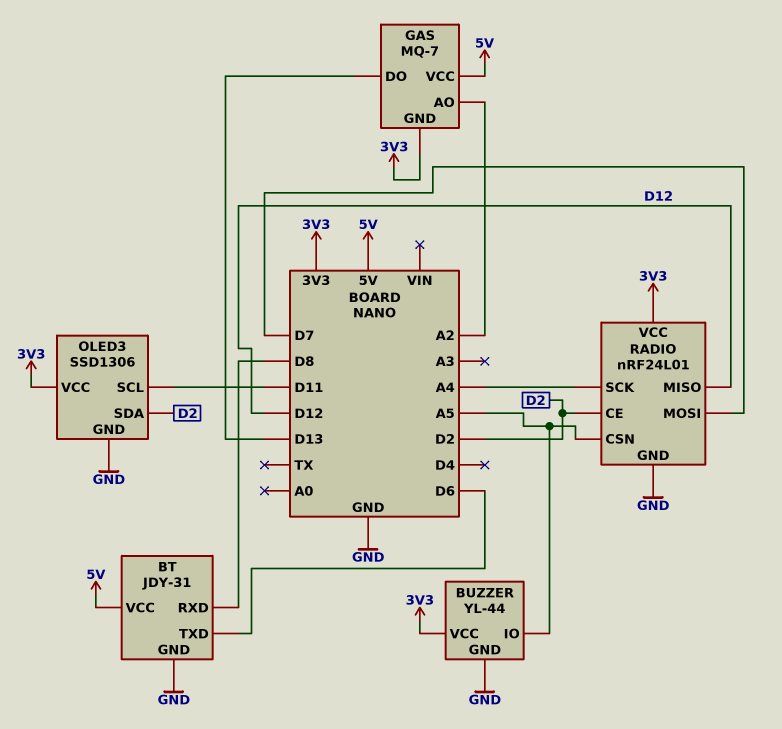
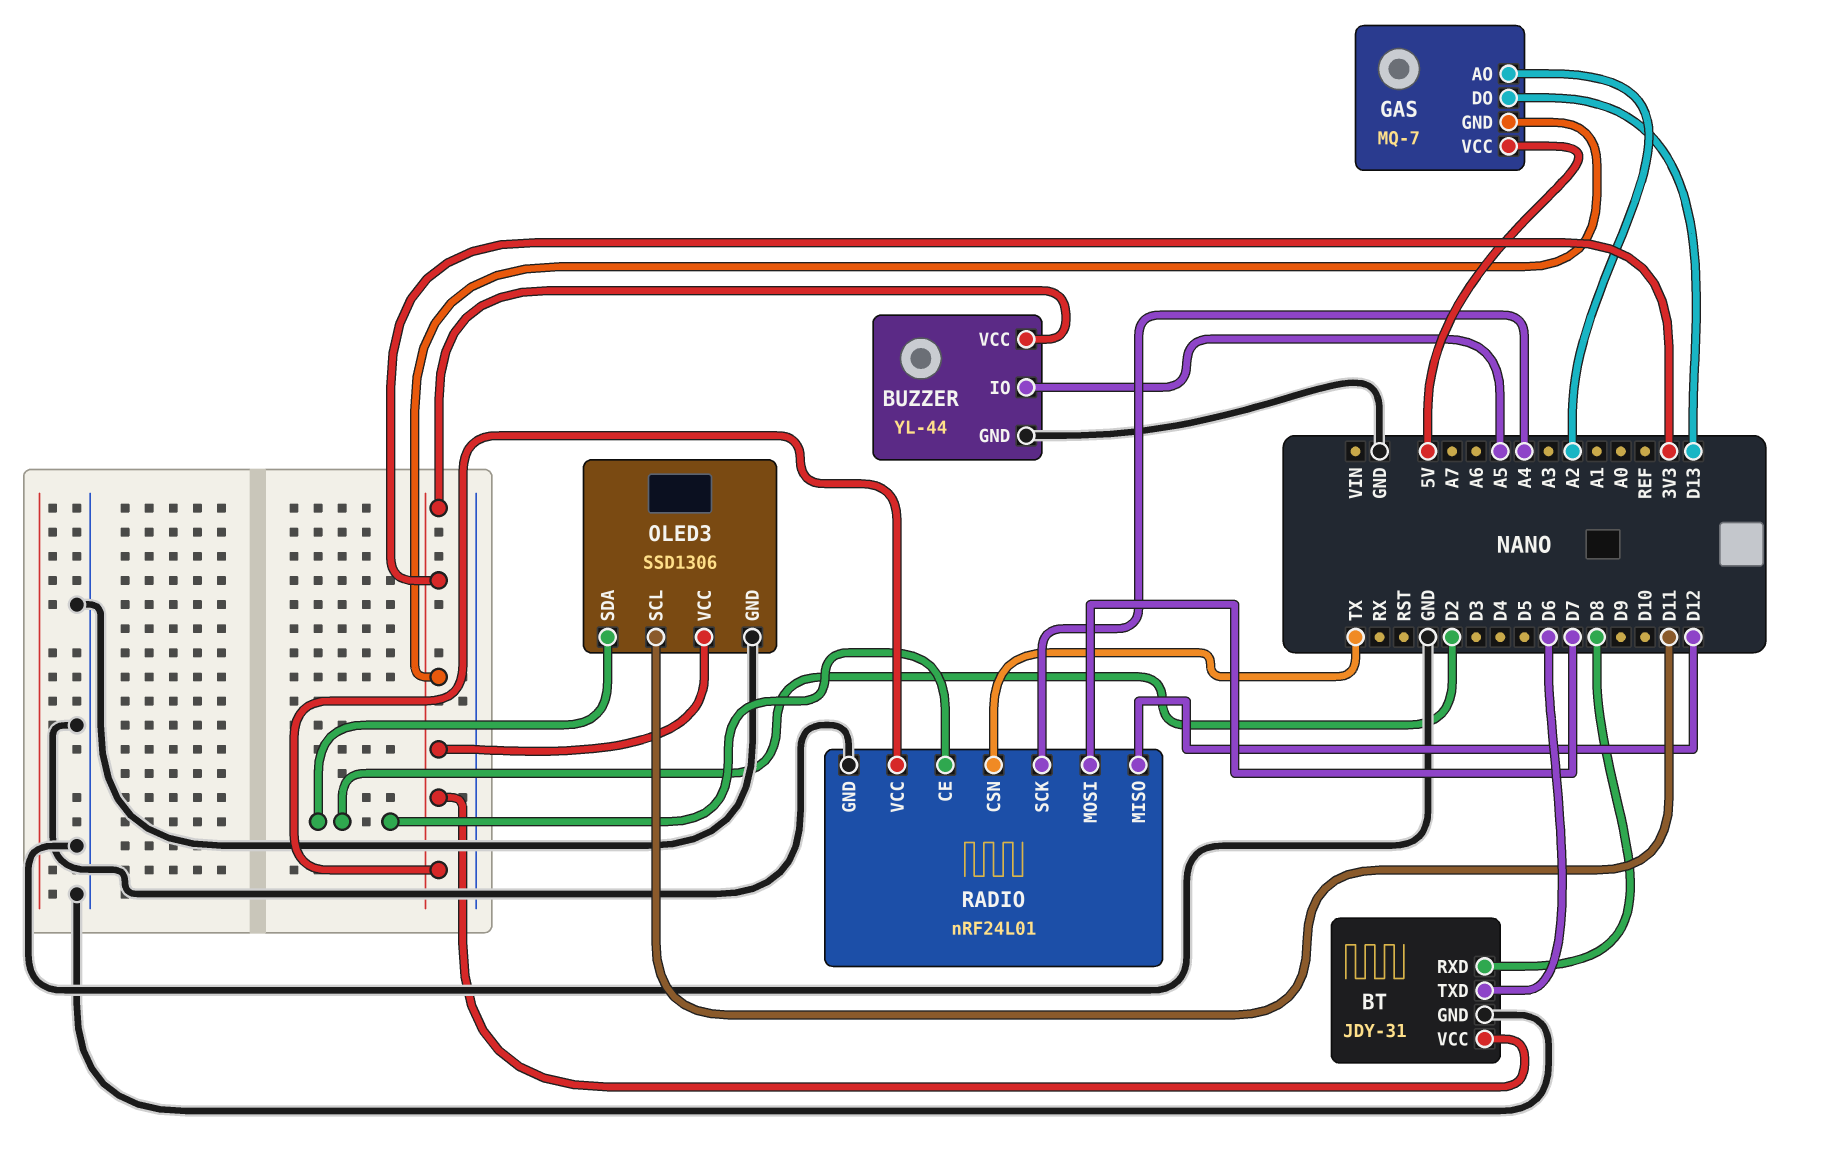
BT pin VCC: 5V -> 3V3
RADIO pin CSN: A5 -> TX

